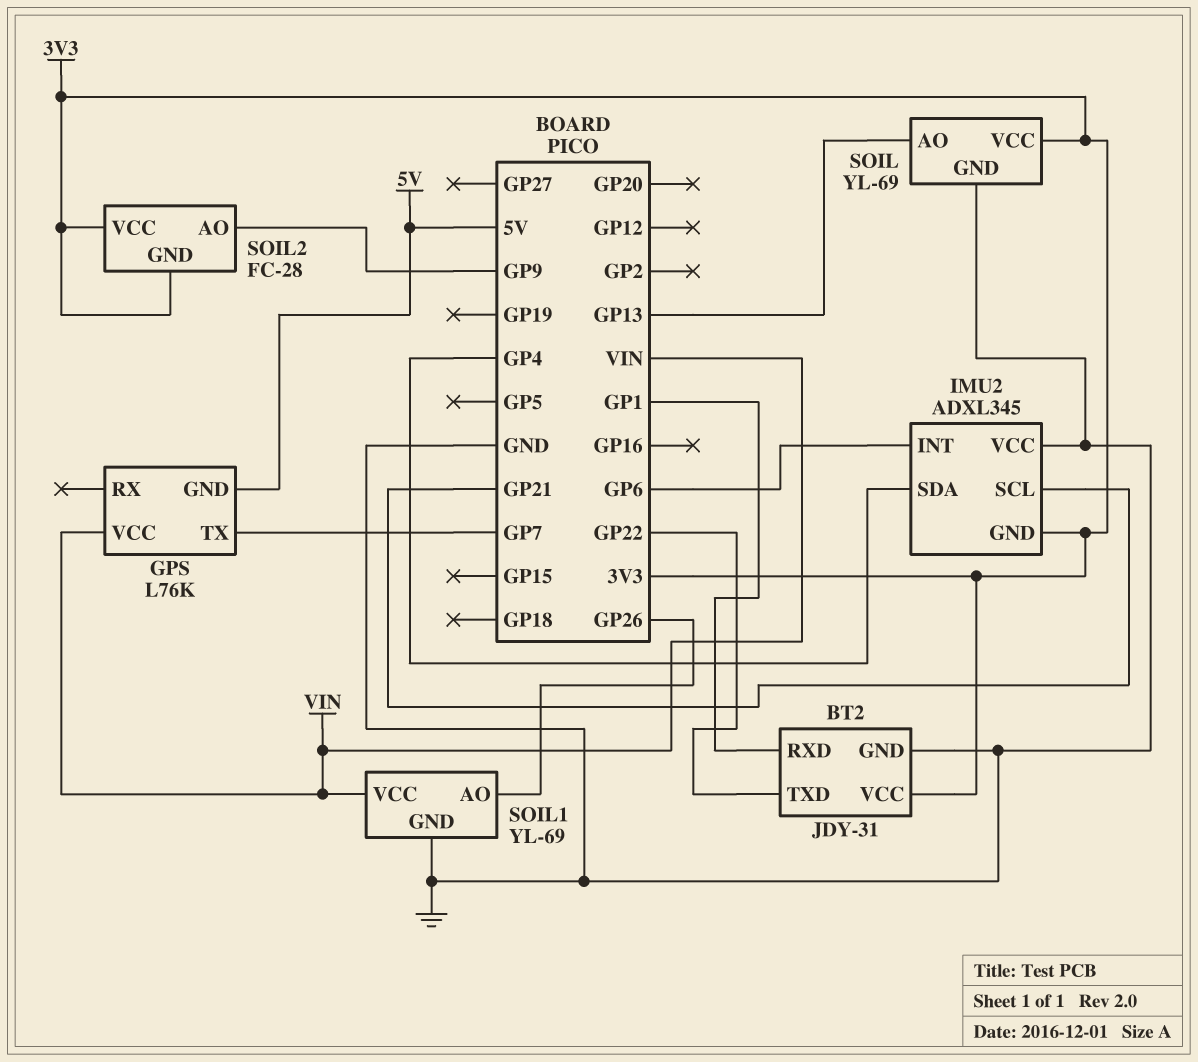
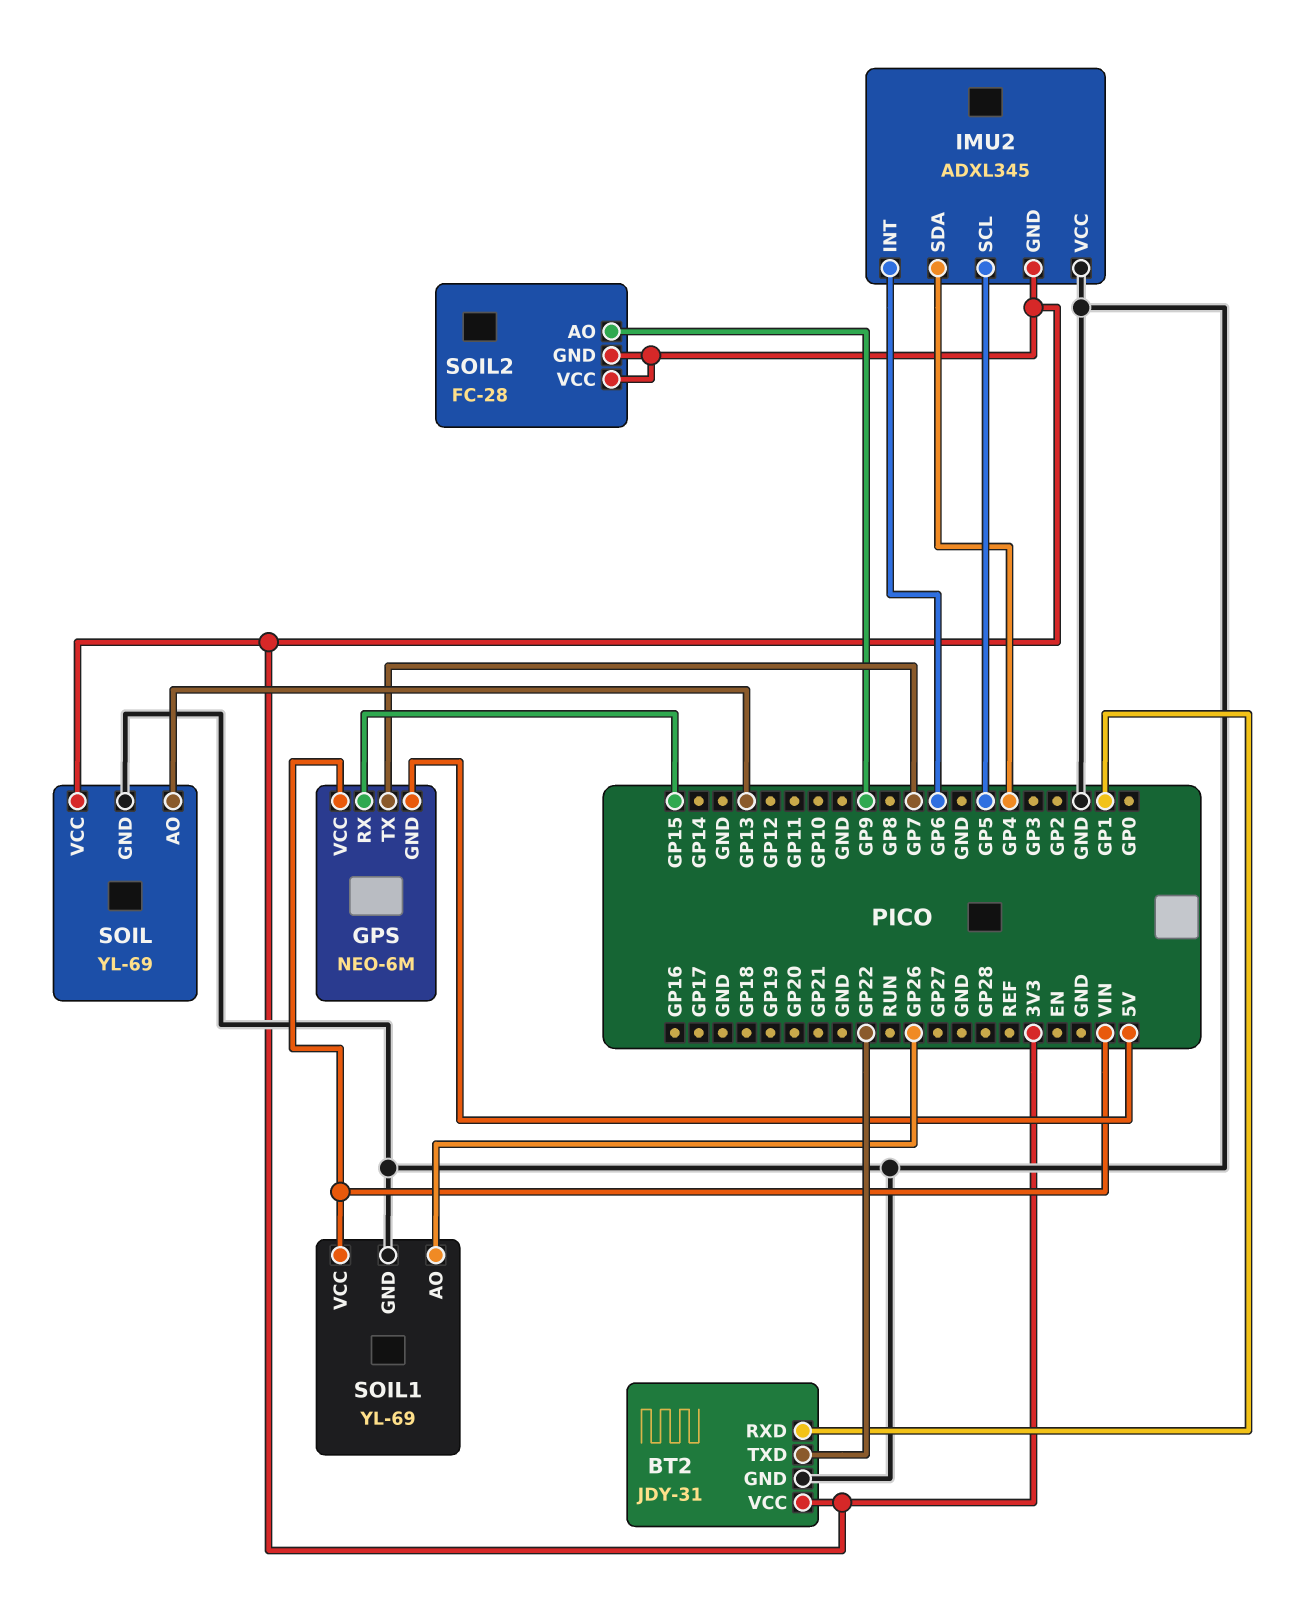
GPS: L76K -> NEO-6M
GPS pin RX: none -> GP15
IMU2 pin SCL: GP21 -> GP5

